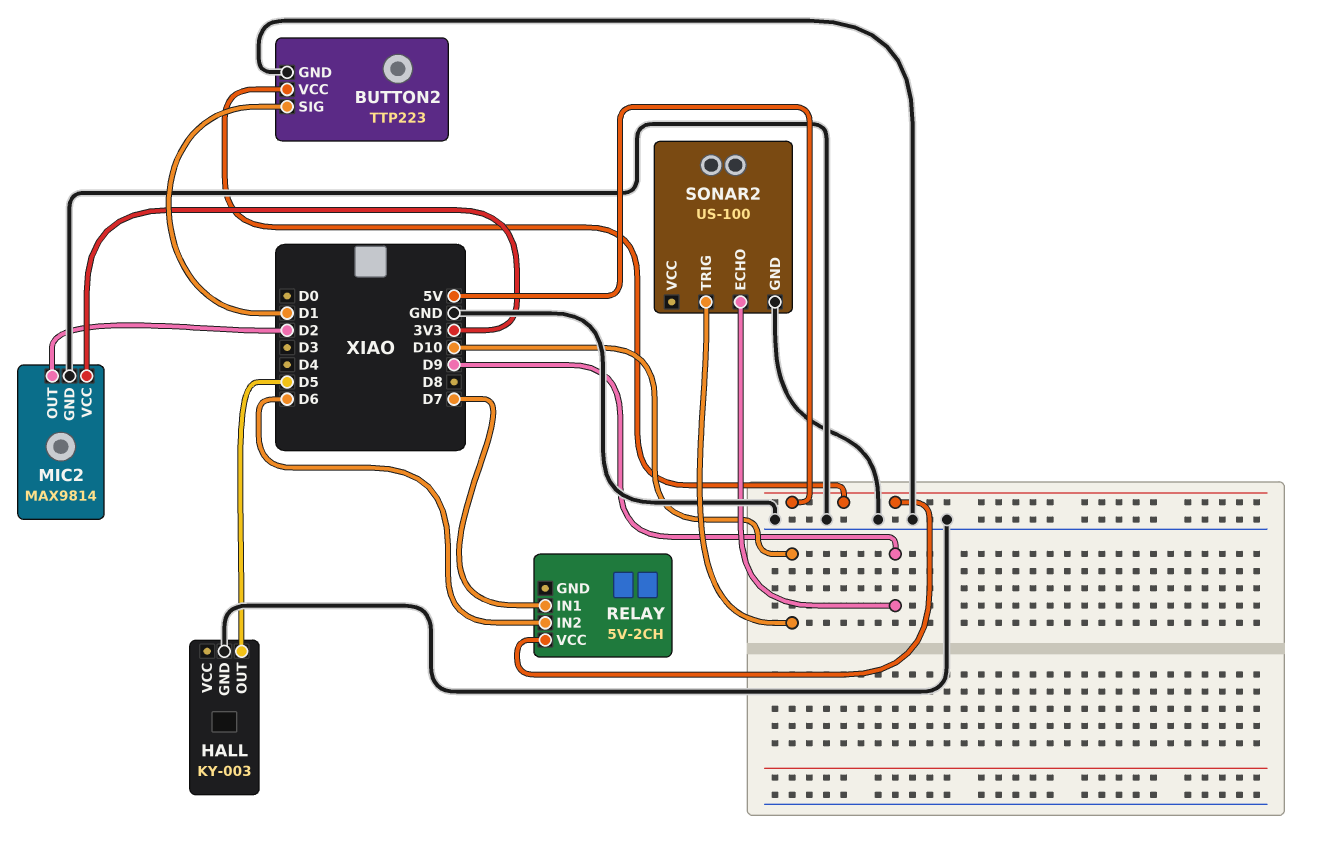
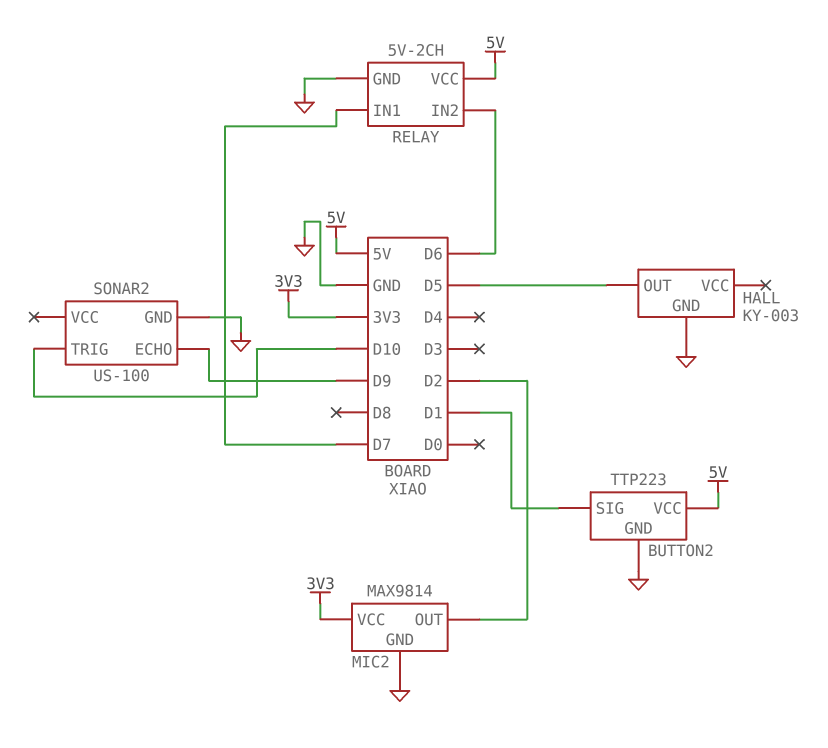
RELAY pin GND: none -> GND

